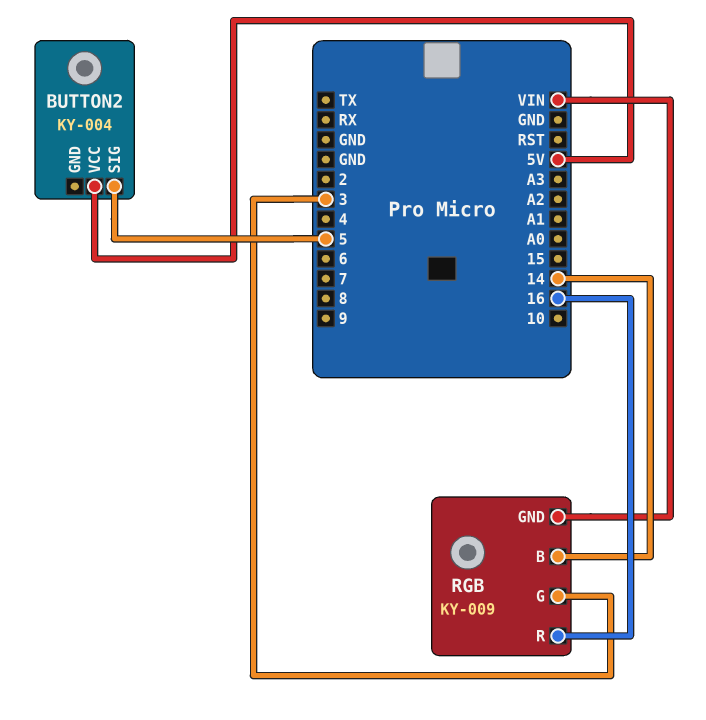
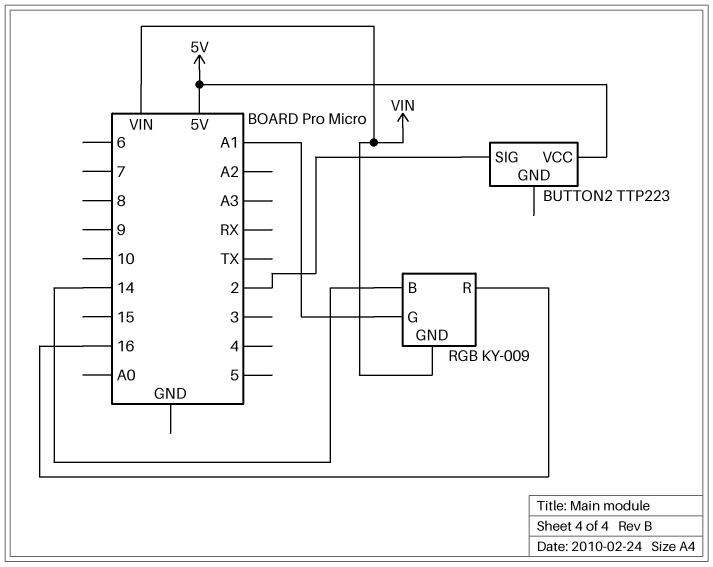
BUTTON2: KY-004 -> TTP223
BUTTON2 pin SIG: 5 -> 2
RGB pin G: 3 -> A1

